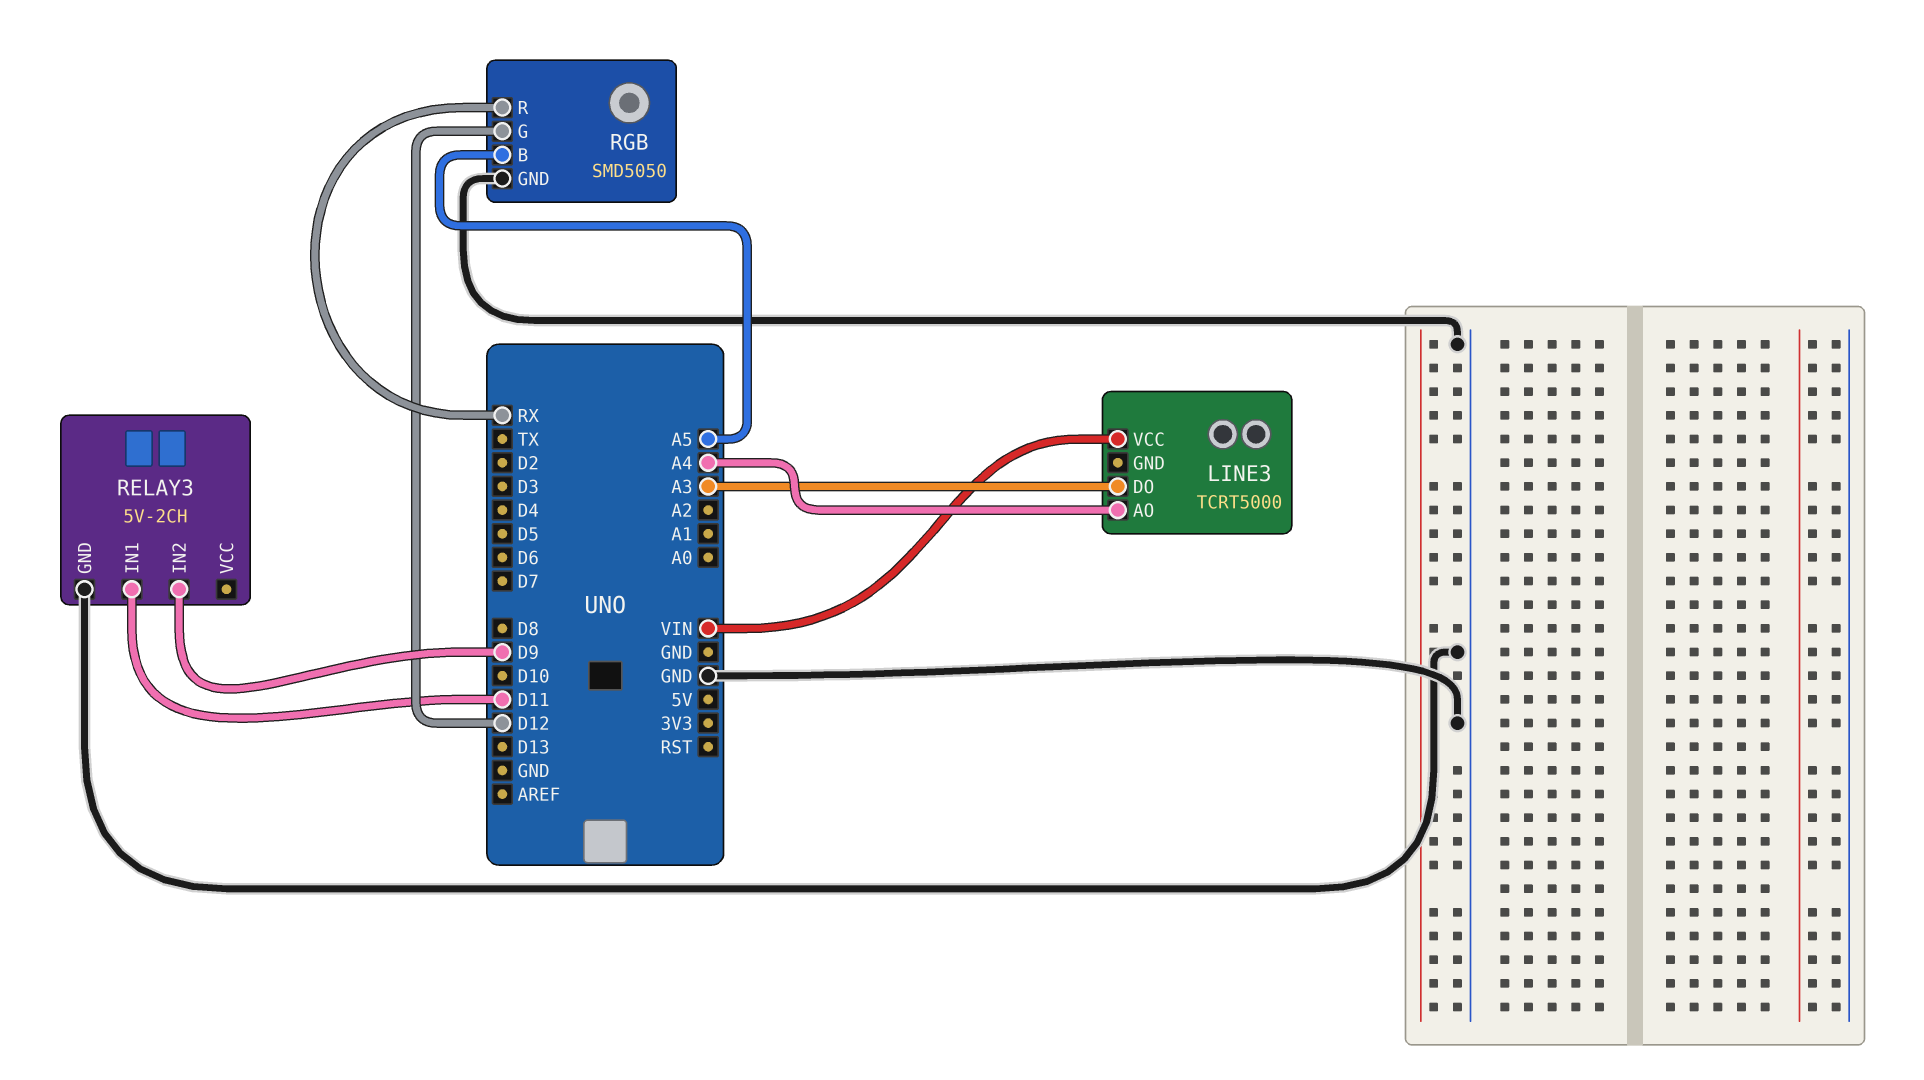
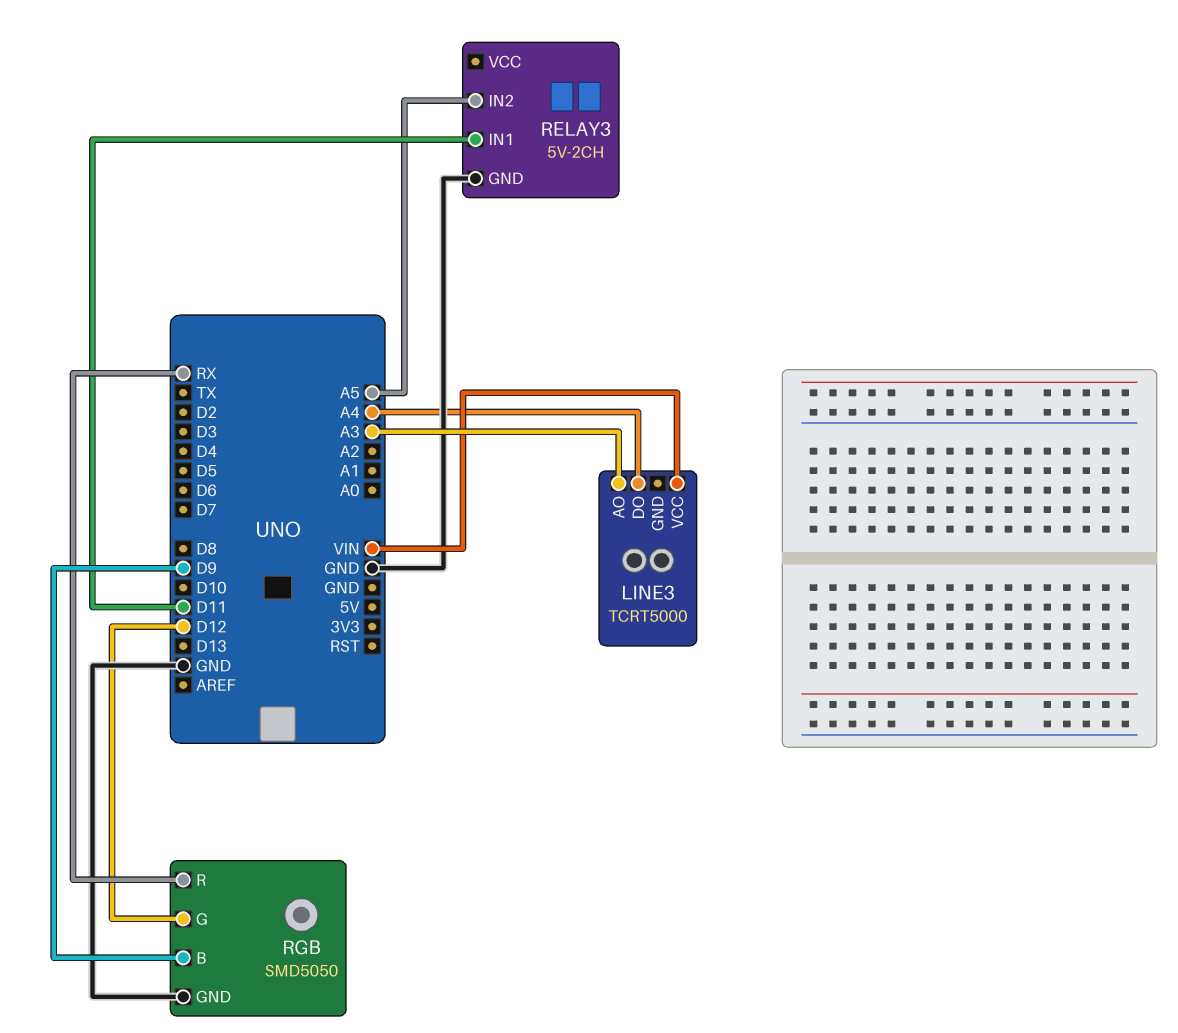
LINE3 pin AO: A4 -> A3
LINE3 pin DO: A3 -> A4
RELAY3 pin IN2: D9 -> A5
RGB pin B: A5 -> D9

